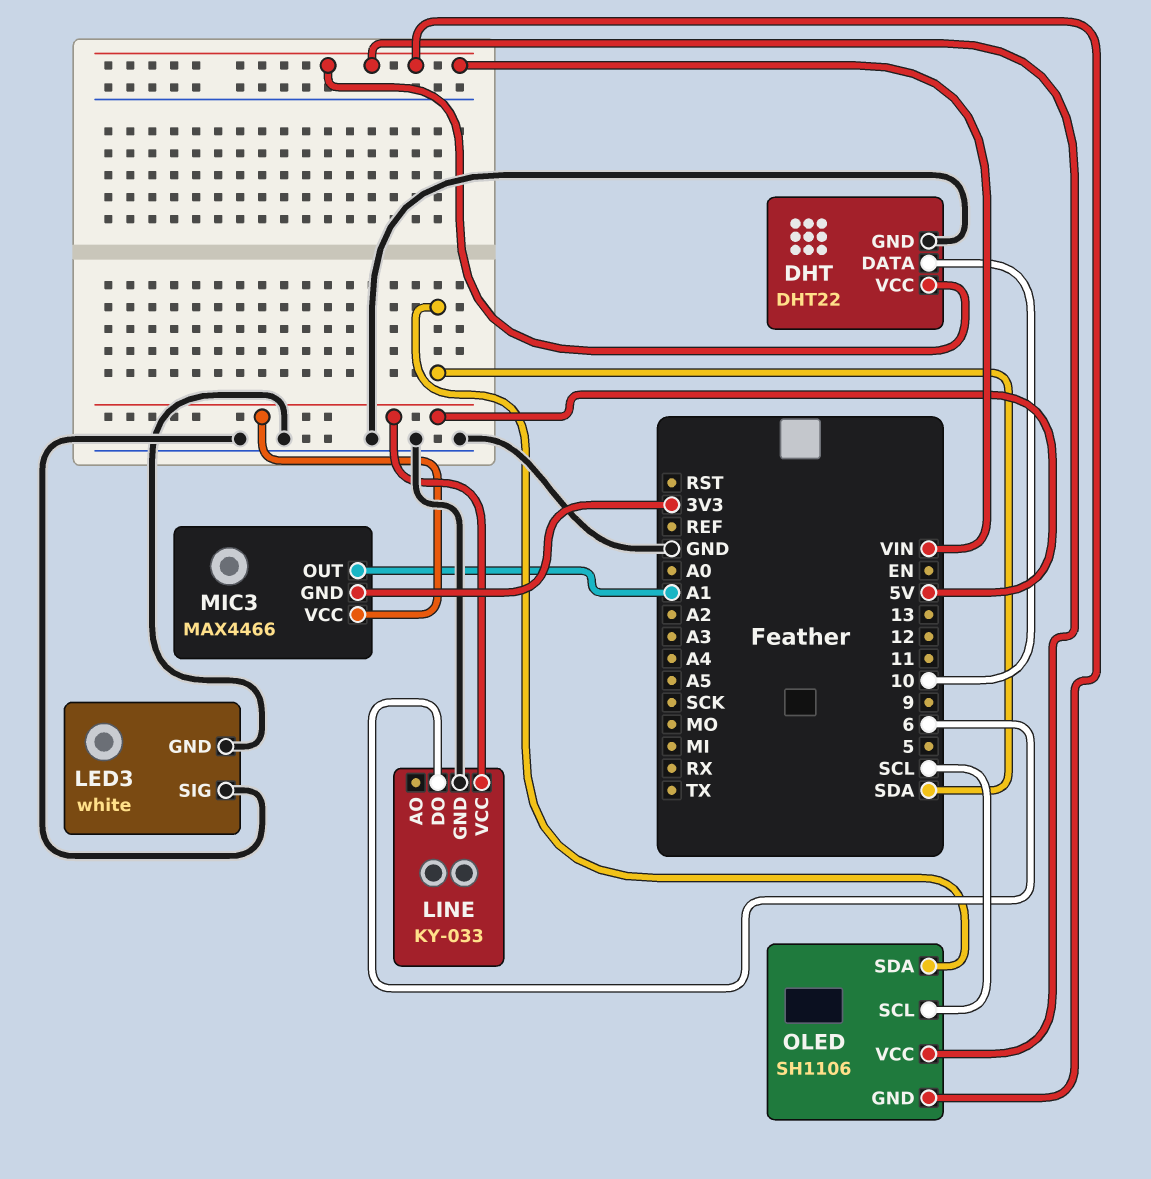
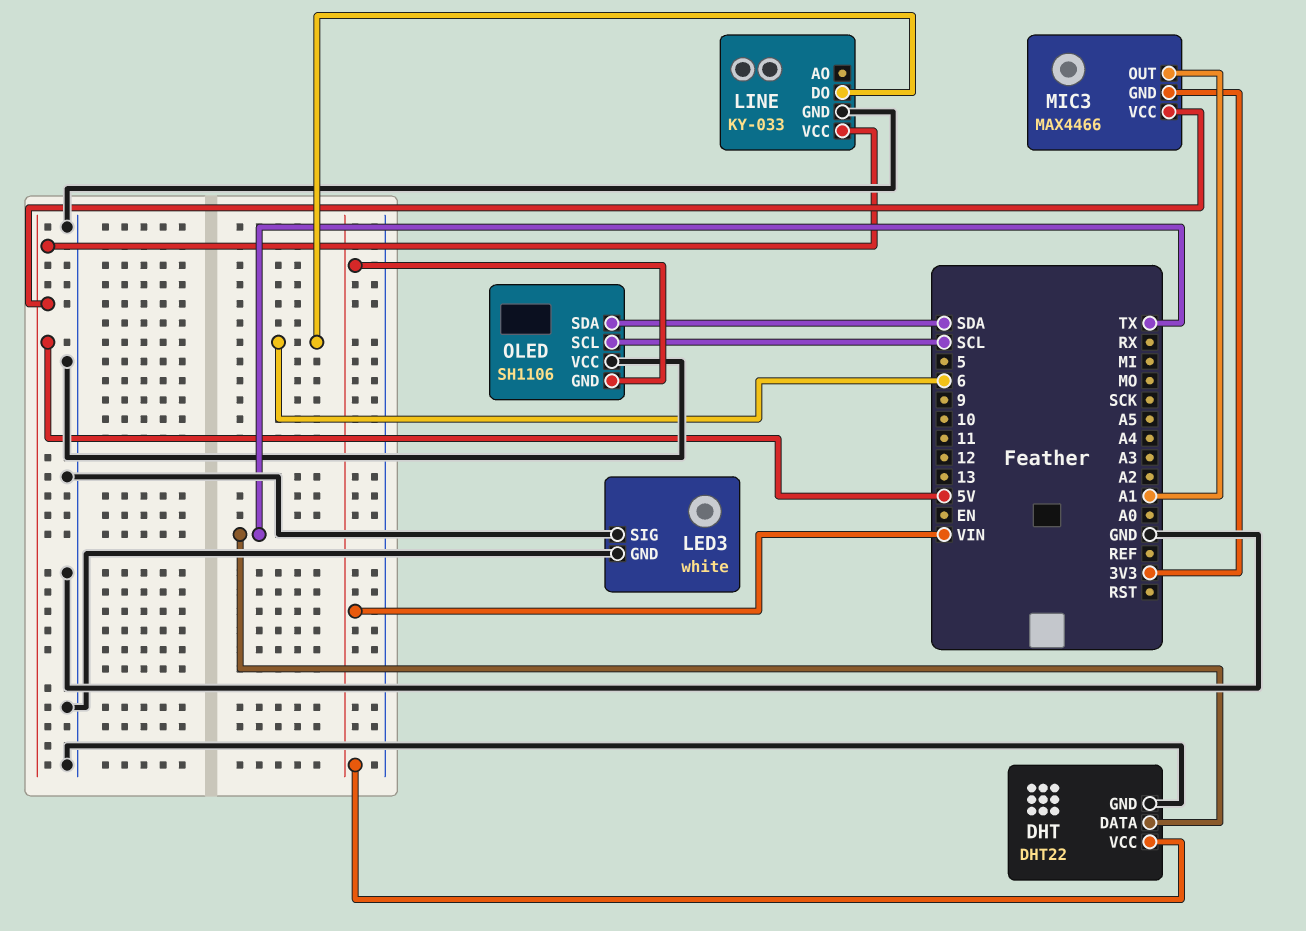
DHT pin DATA: 10 -> TX
OLED pin VCC: VIN -> GND

